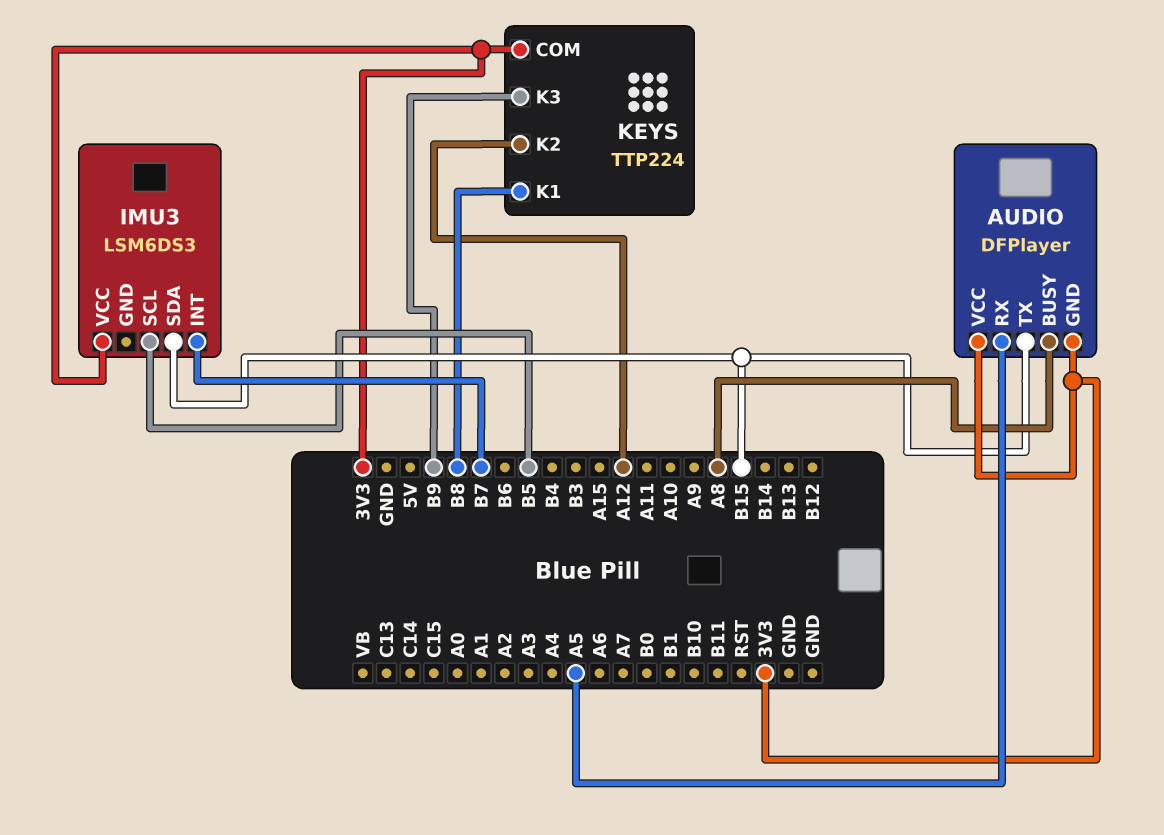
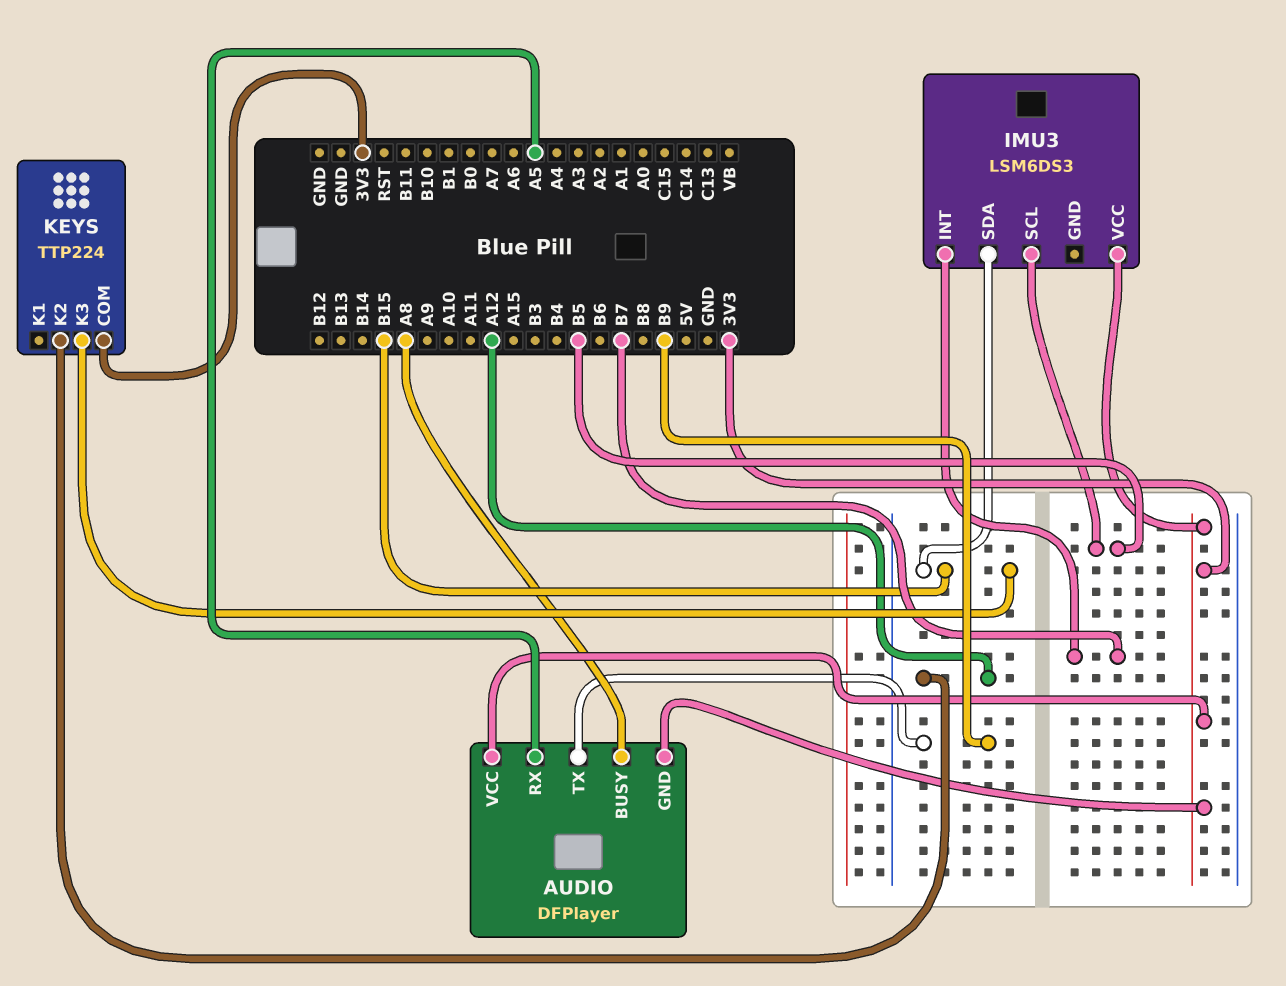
AUDIO pin TX: B15 -> B9
KEYS pin K1: B8 -> none
KEYS pin K3: B9 -> B15

